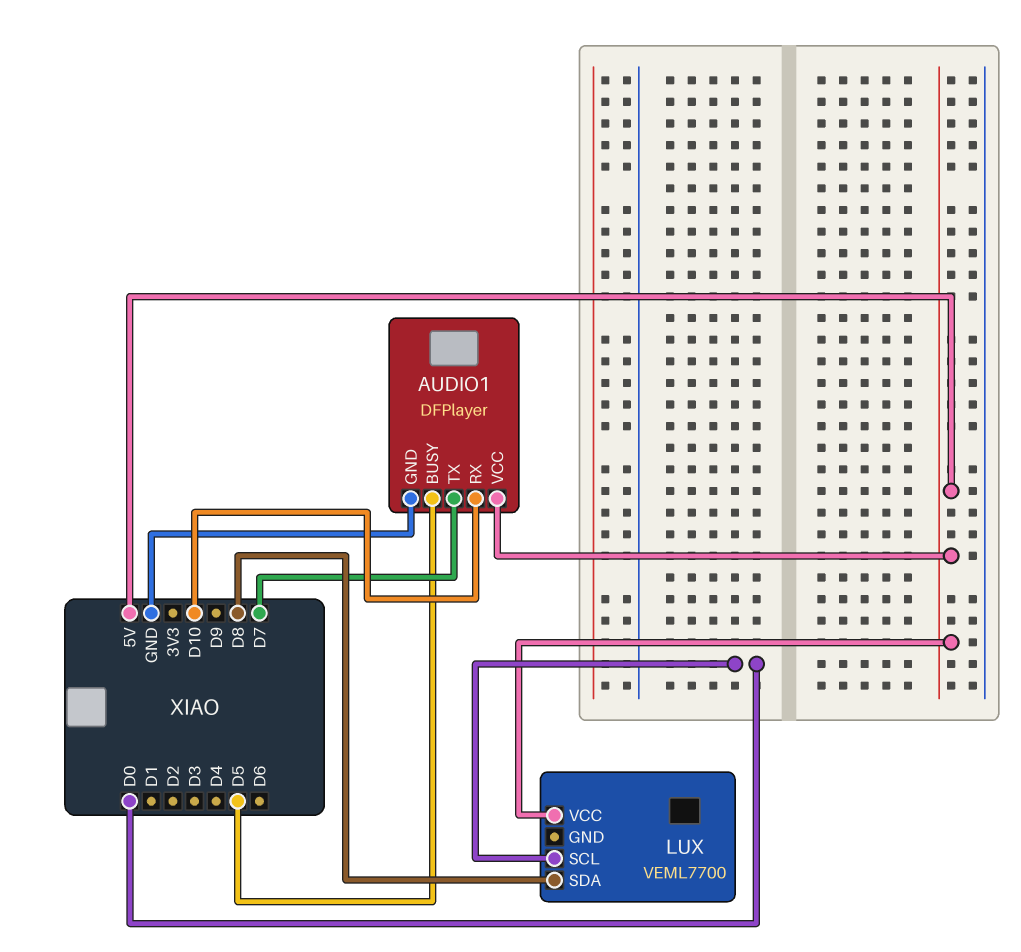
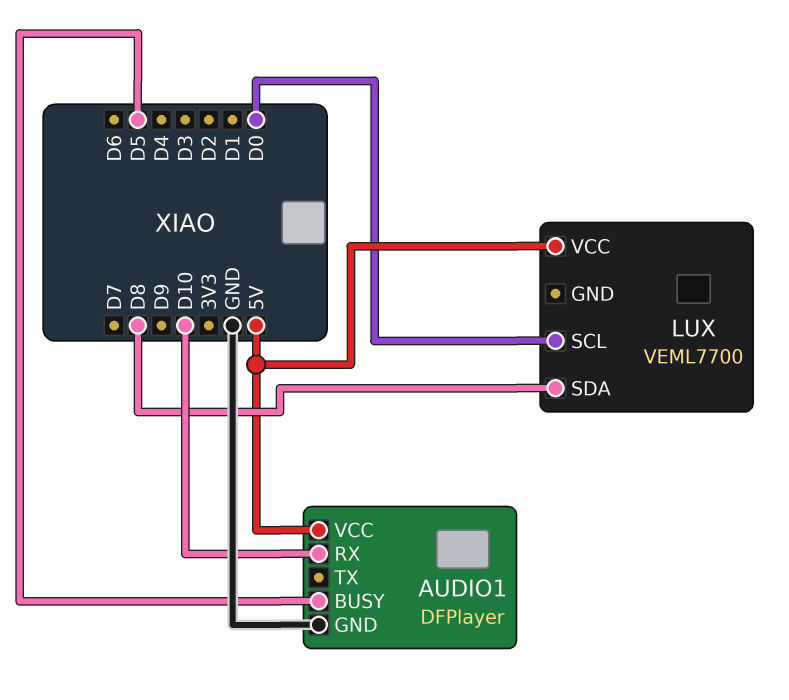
AUDIO1 pin TX: D7 -> none

